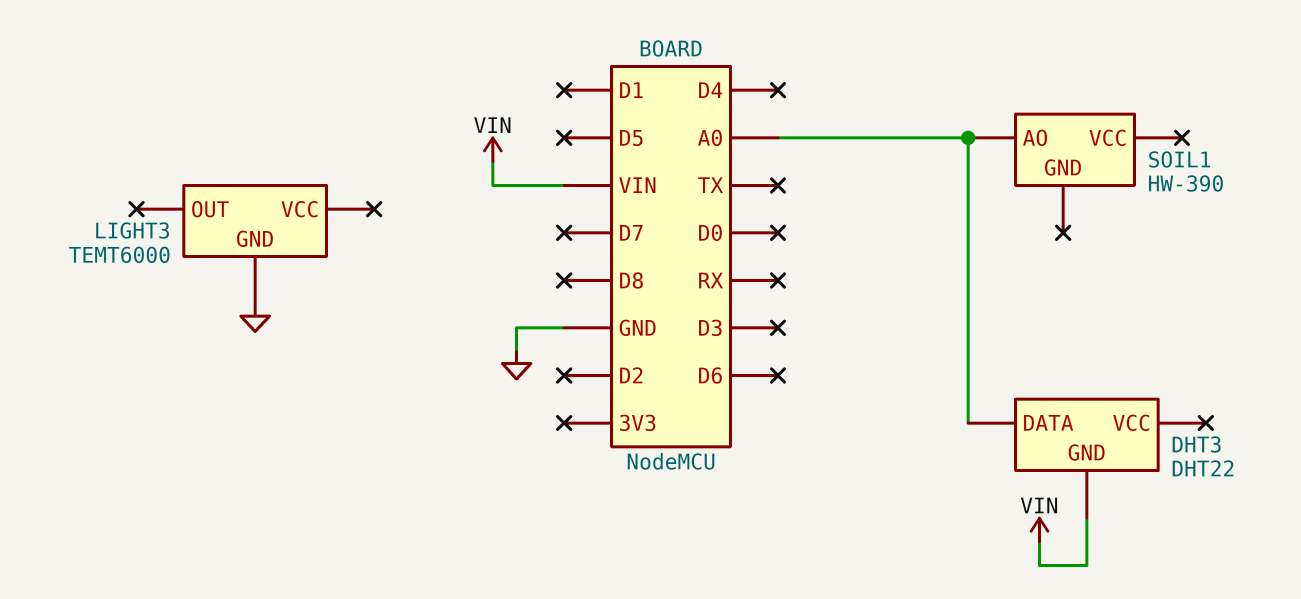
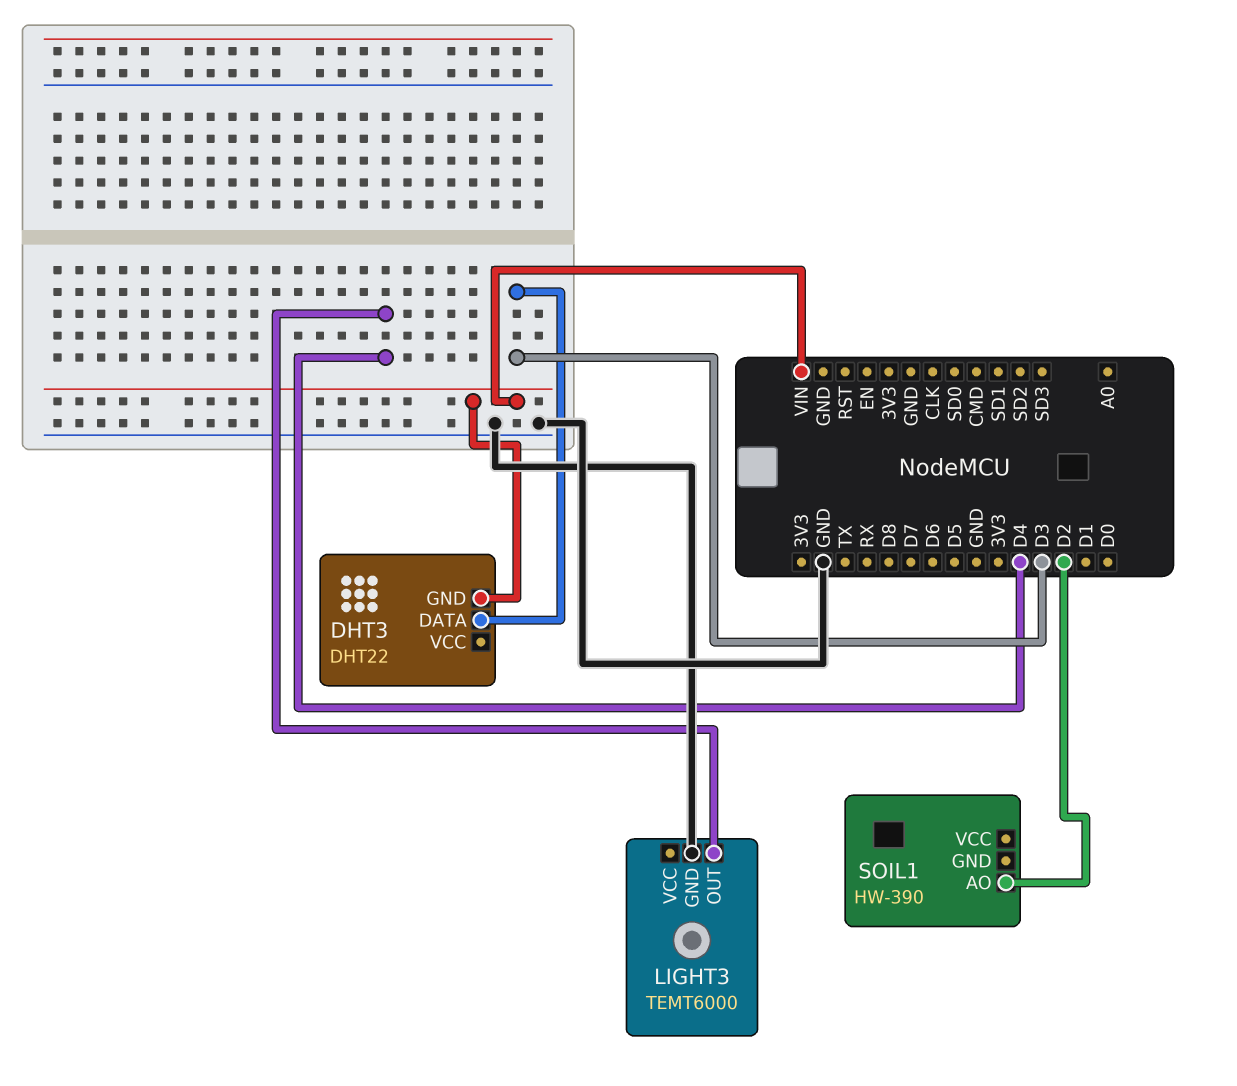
DHT3 pin DATA: A0 -> D3
LIGHT3 pin OUT: none -> D4
SOIL1 pin AO: A0 -> D2

